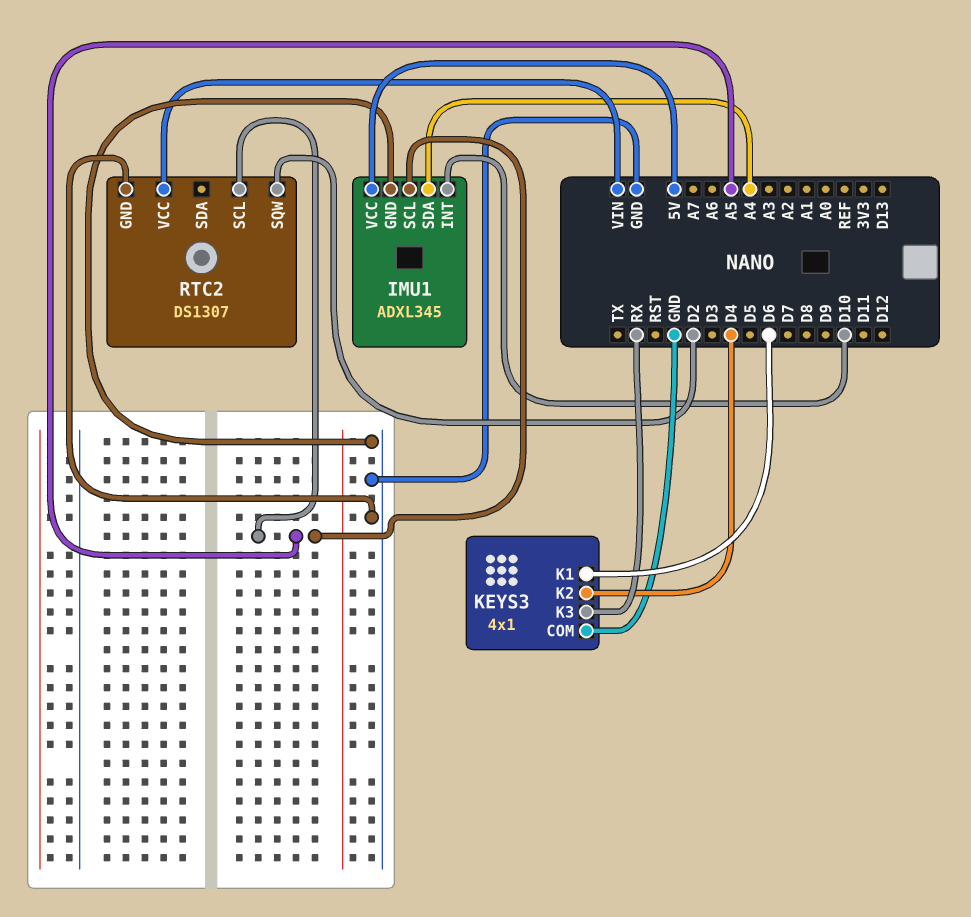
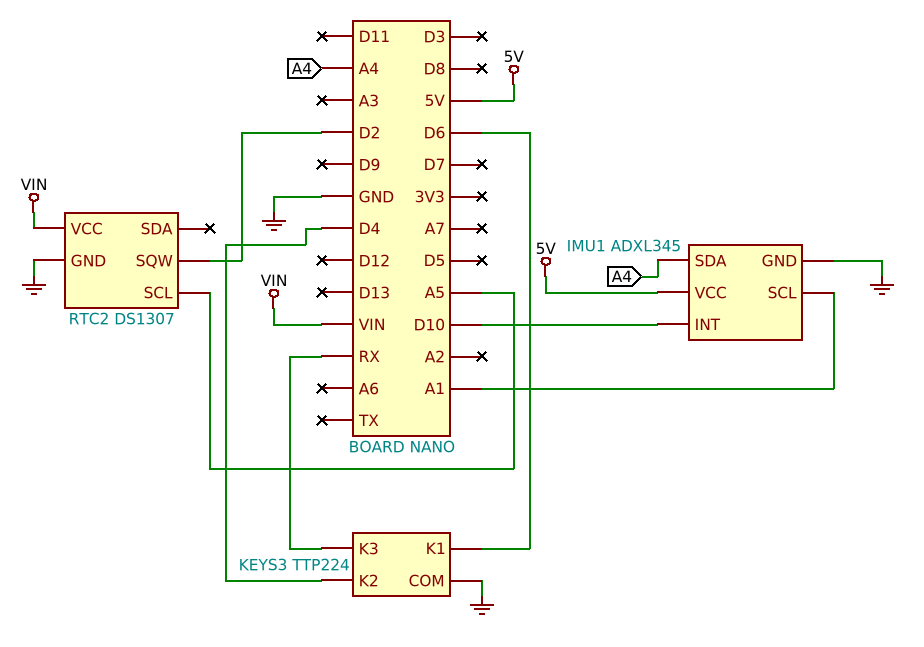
IMU1 pin SCL: A5 -> A1
KEYS3: 4x1 -> TTP224

